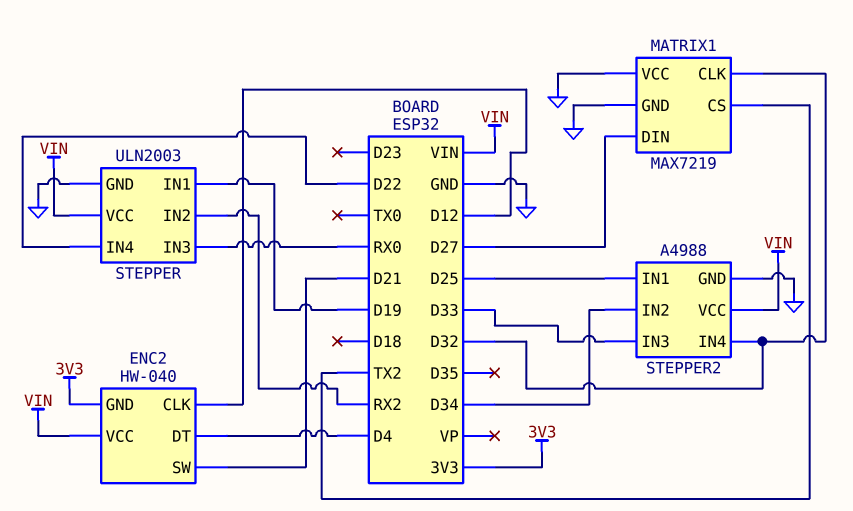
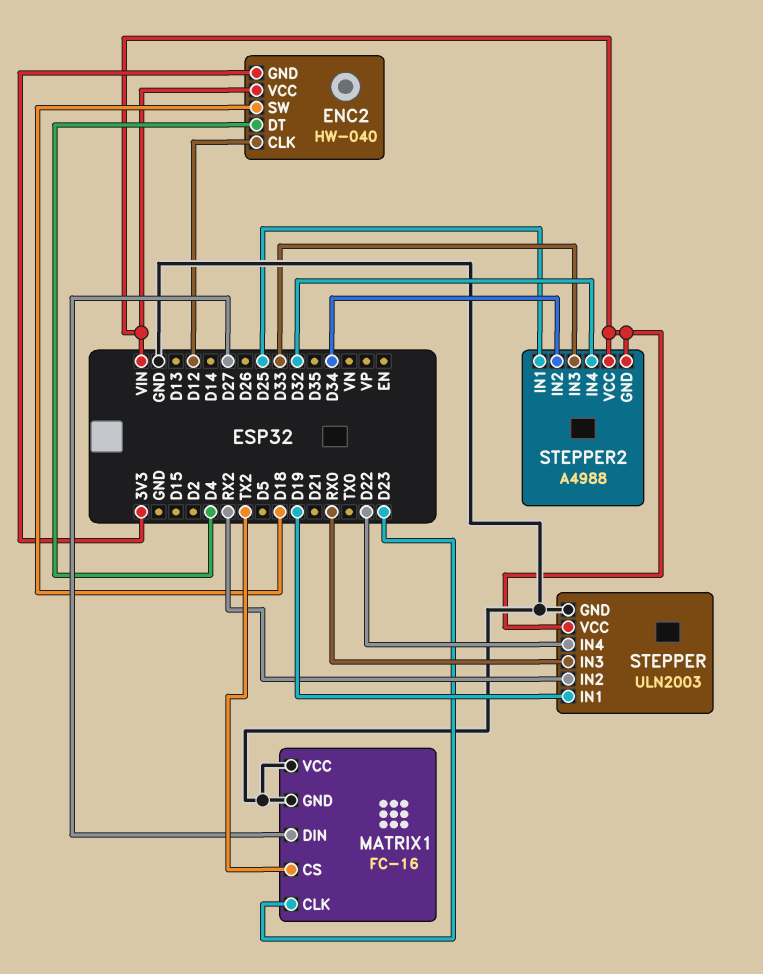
ENC2 pin SW: D21 -> D18
MATRIX1: MAX7219 -> FC-16
MATRIX1 pin CLK: D32 -> D23
STEPPER2 pin GND: GND -> VIN

